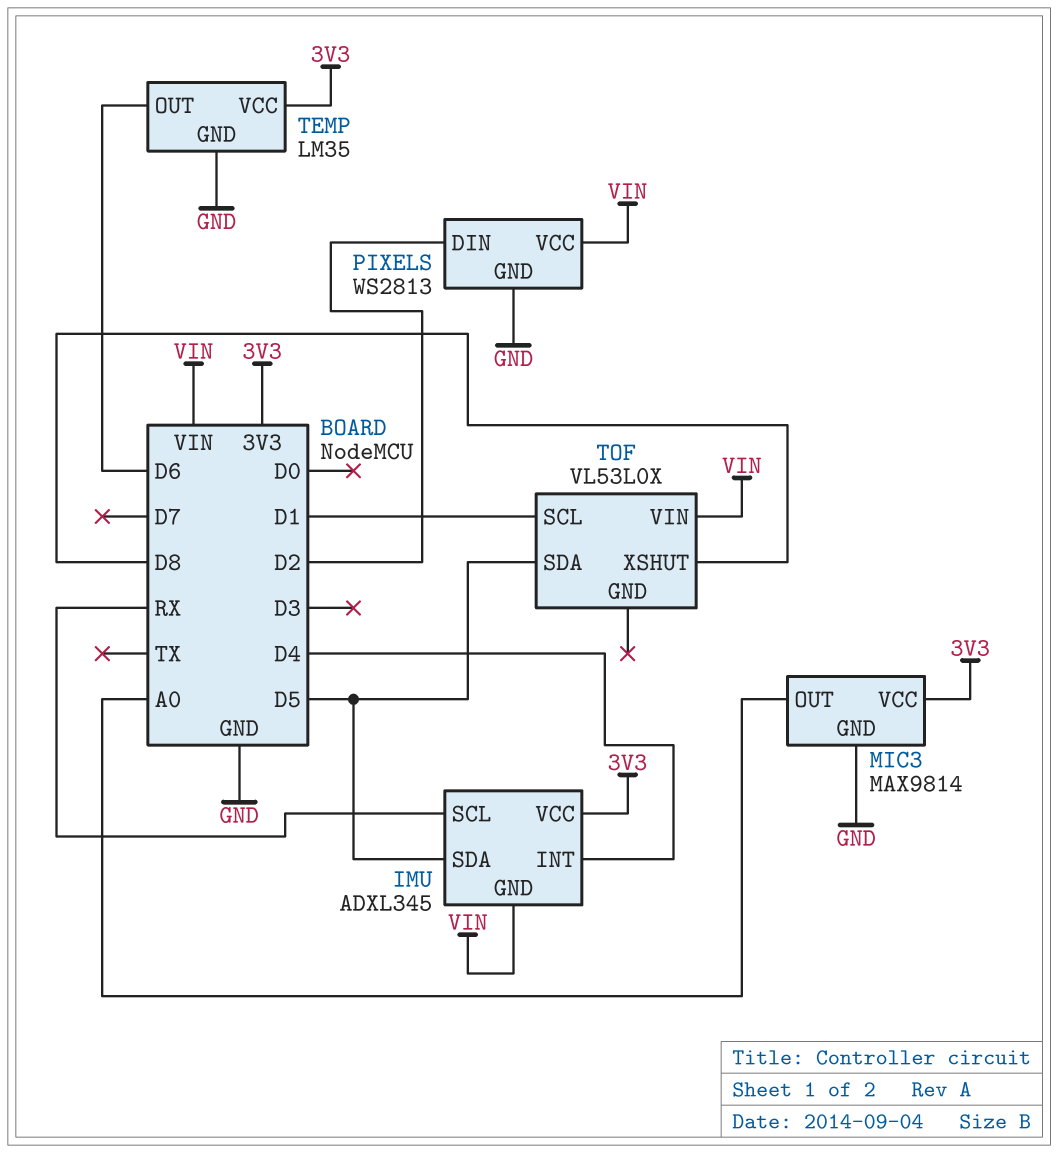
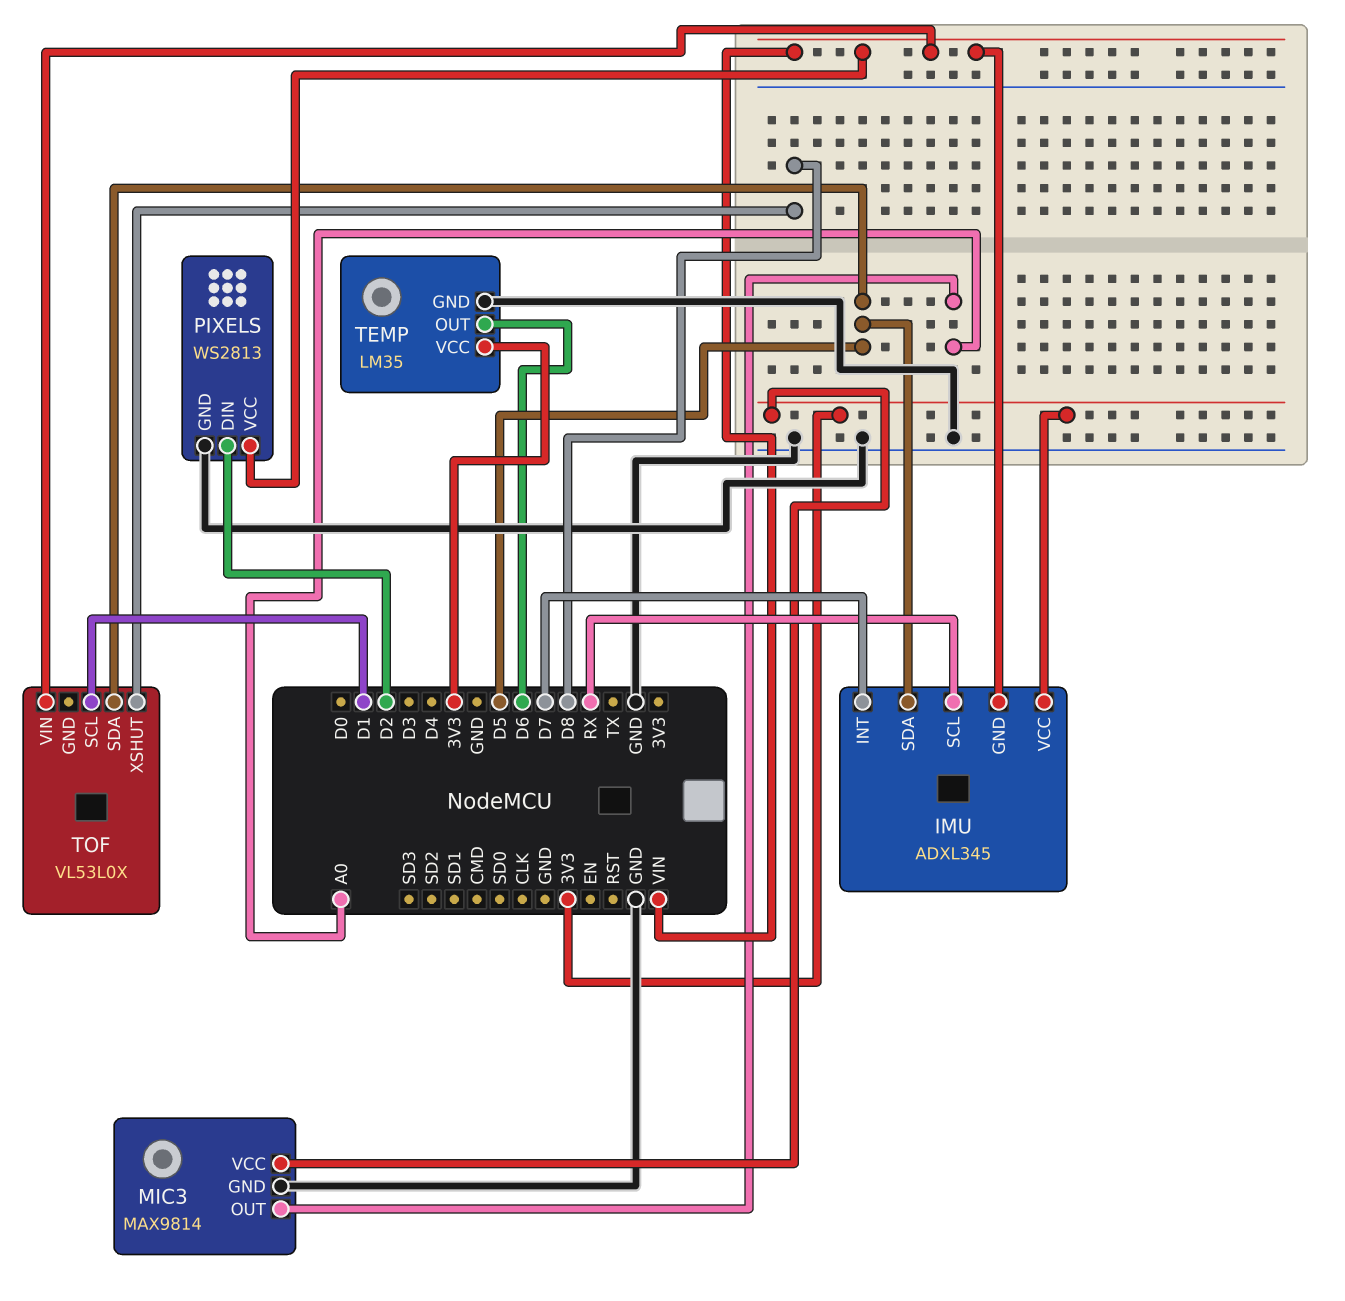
IMU pin INT: D4 -> D7

